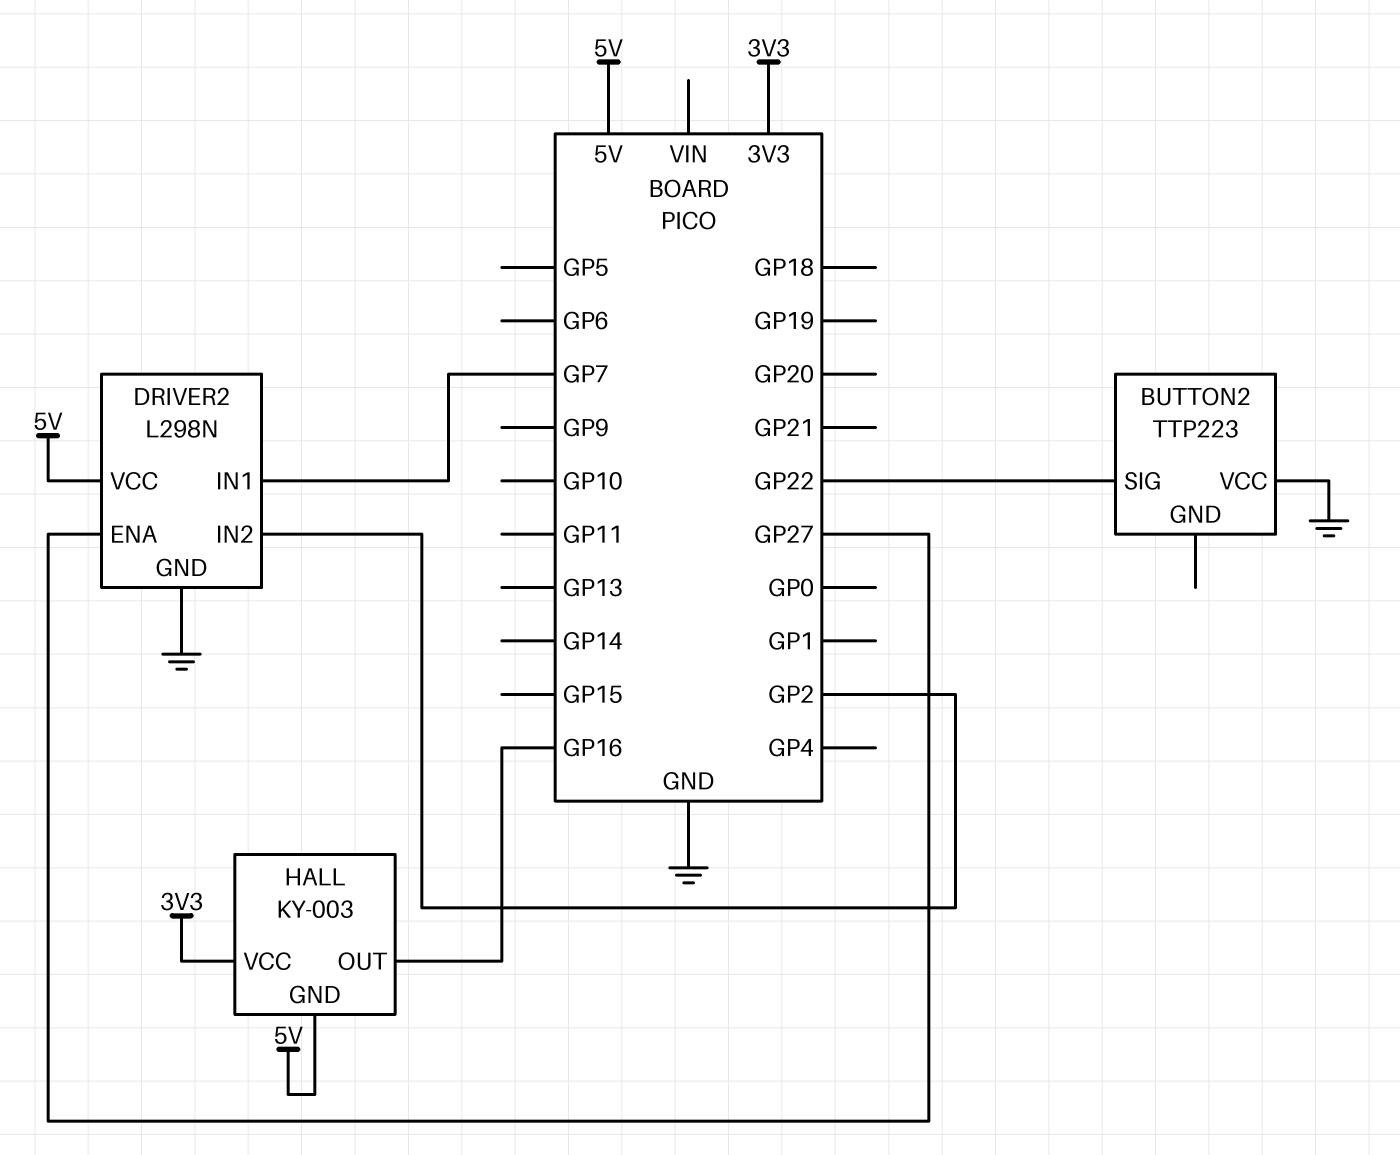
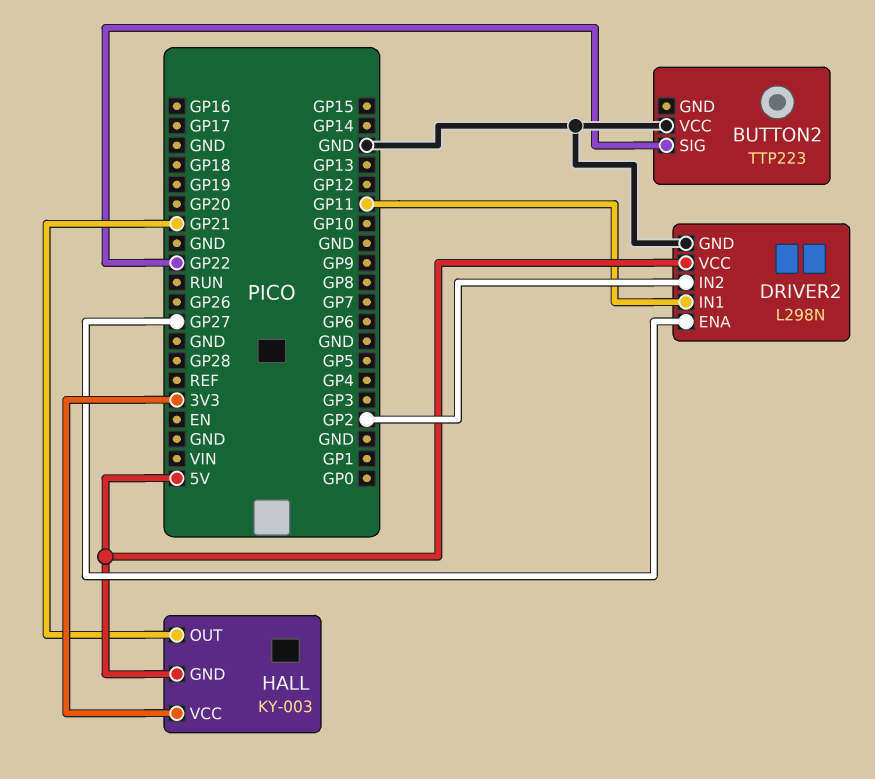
DRIVER2 pin IN1: GP7 -> GP11
HALL pin OUT: GP16 -> GP21

